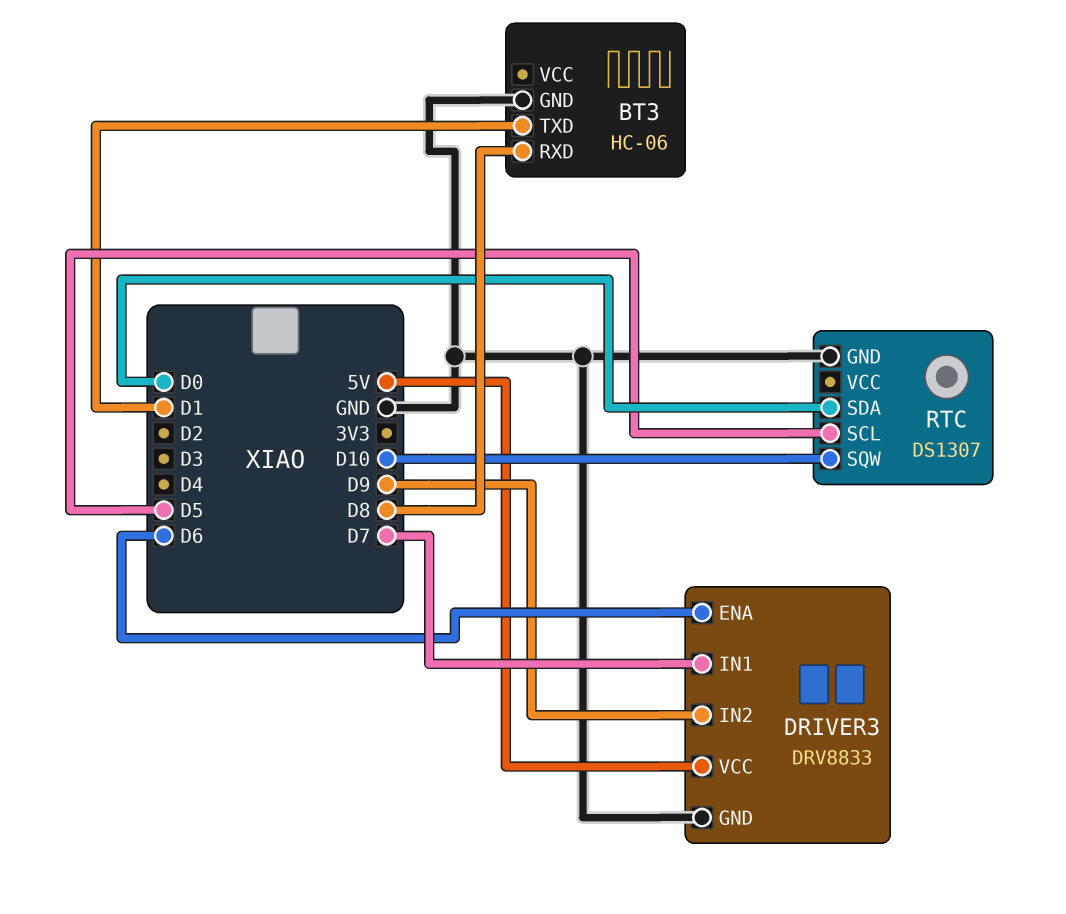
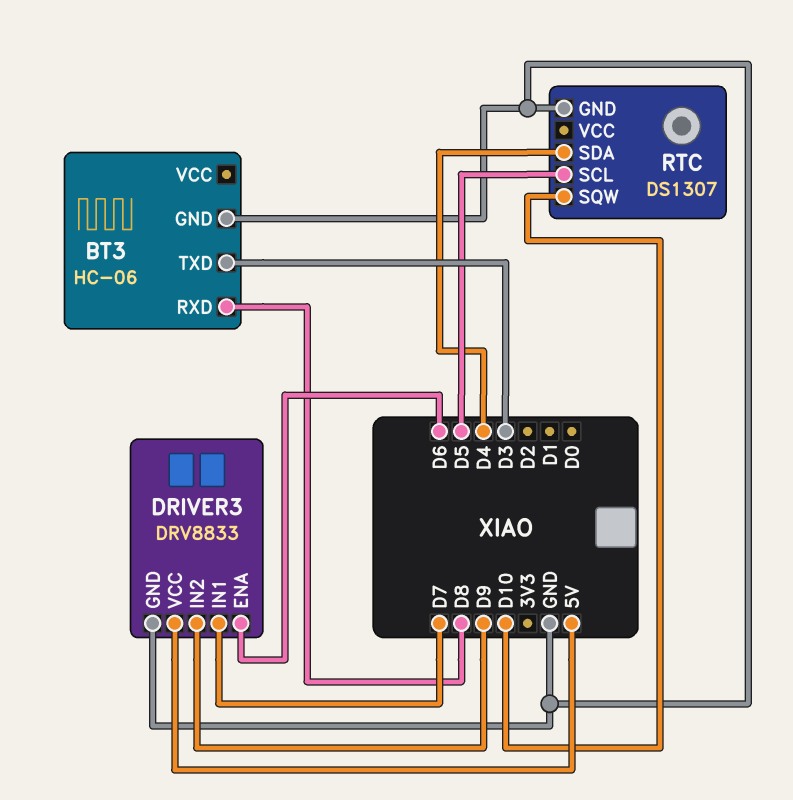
BT3 pin TXD: D1 -> D3
RTC pin SDA: D0 -> D4

